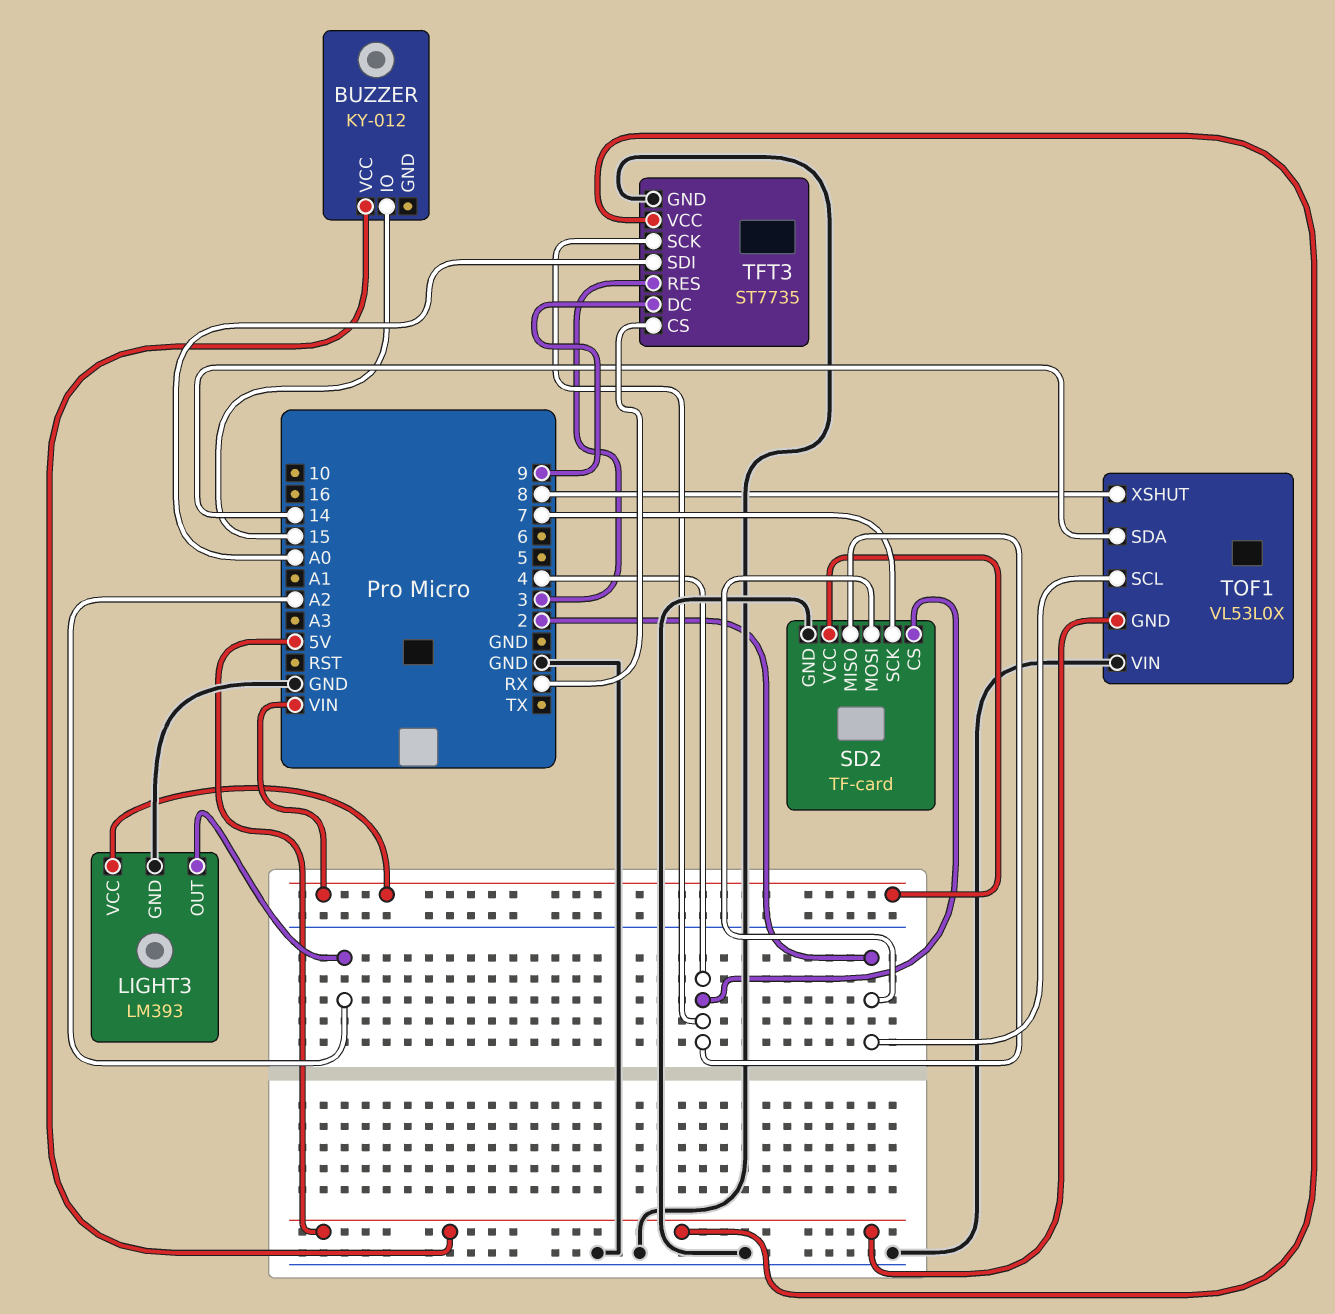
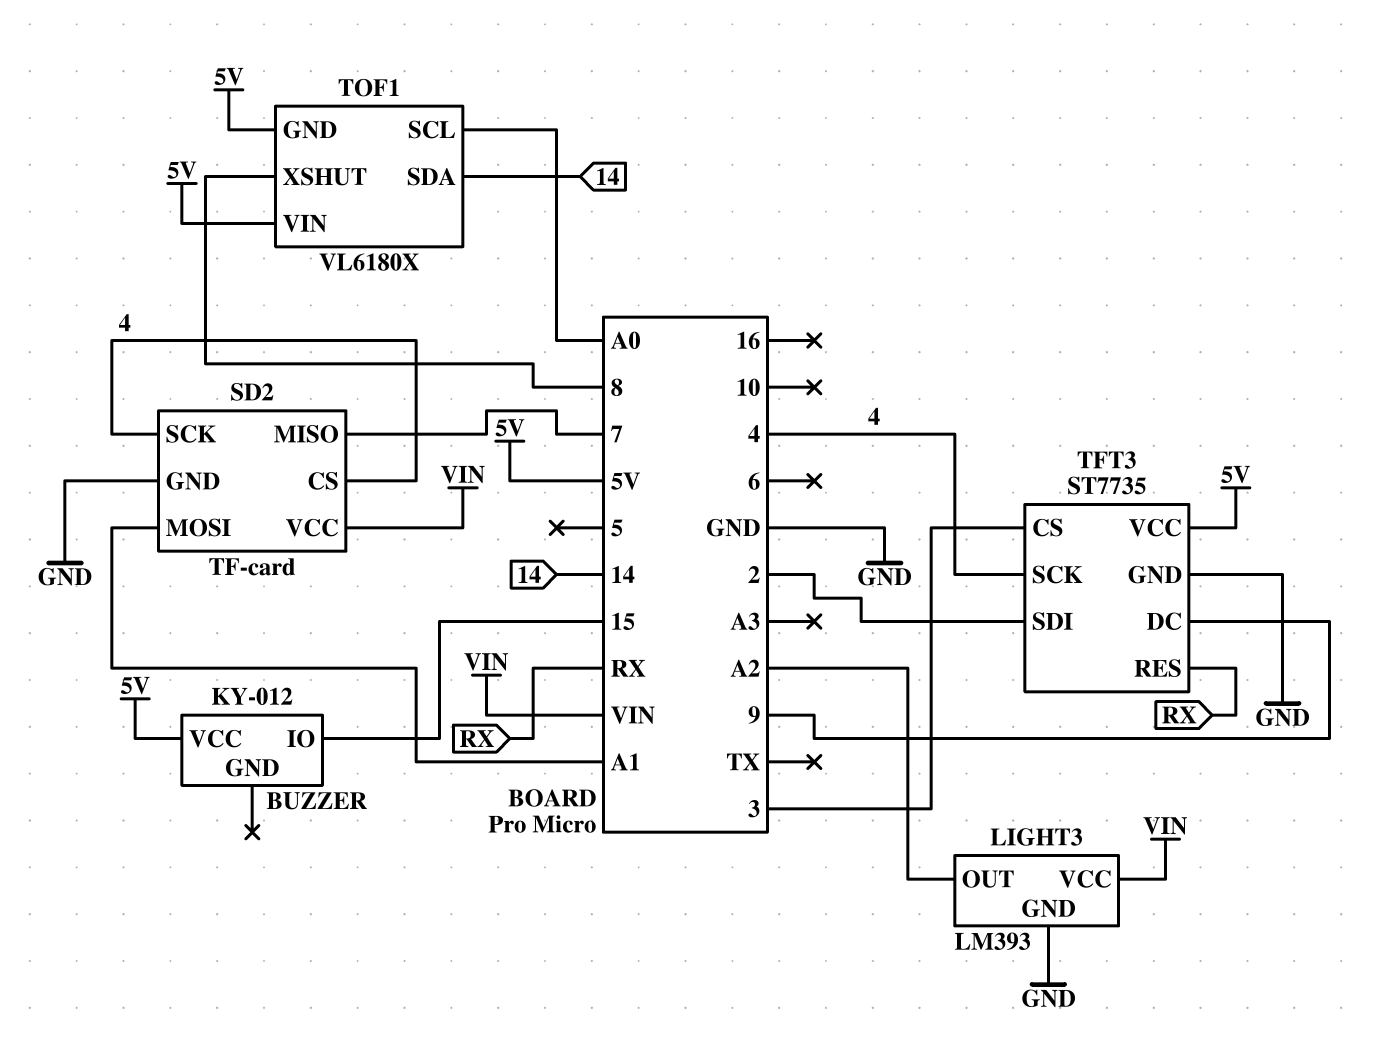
SD2 pin MISO: 4 -> 7
SD2 pin MOSI: 2 -> A1
SD2 pin SCK: 7 -> 4
TFT3 pin CS: RX -> 3
TFT3 pin RES: 3 -> RX
TFT3 pin SDI: A0 -> 2
TOF1: VL53L0X -> VL6180X
TOF1 pin SCL: 2 -> A0
TOF1 pin VIN: GND -> 5V

